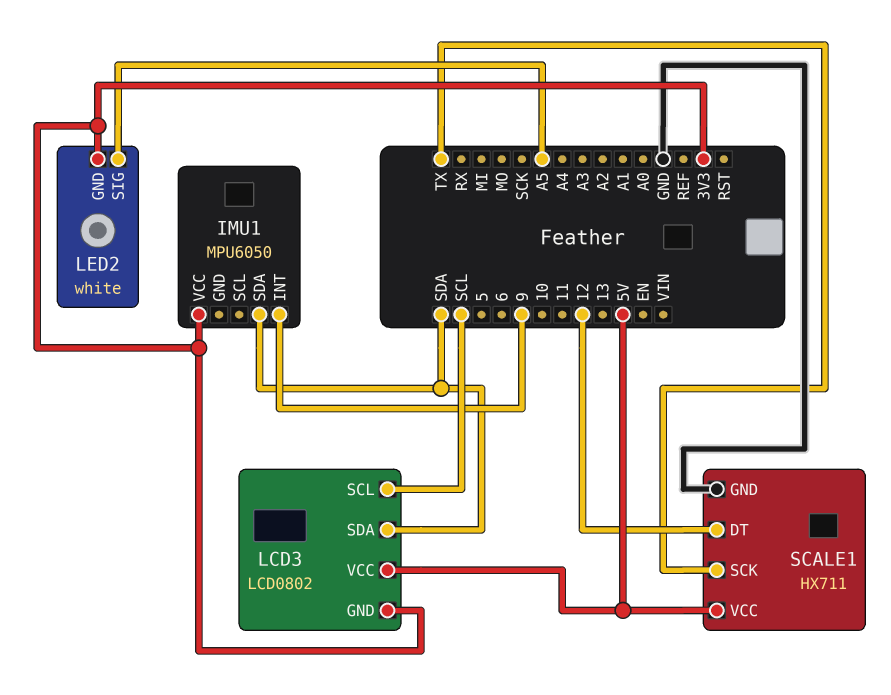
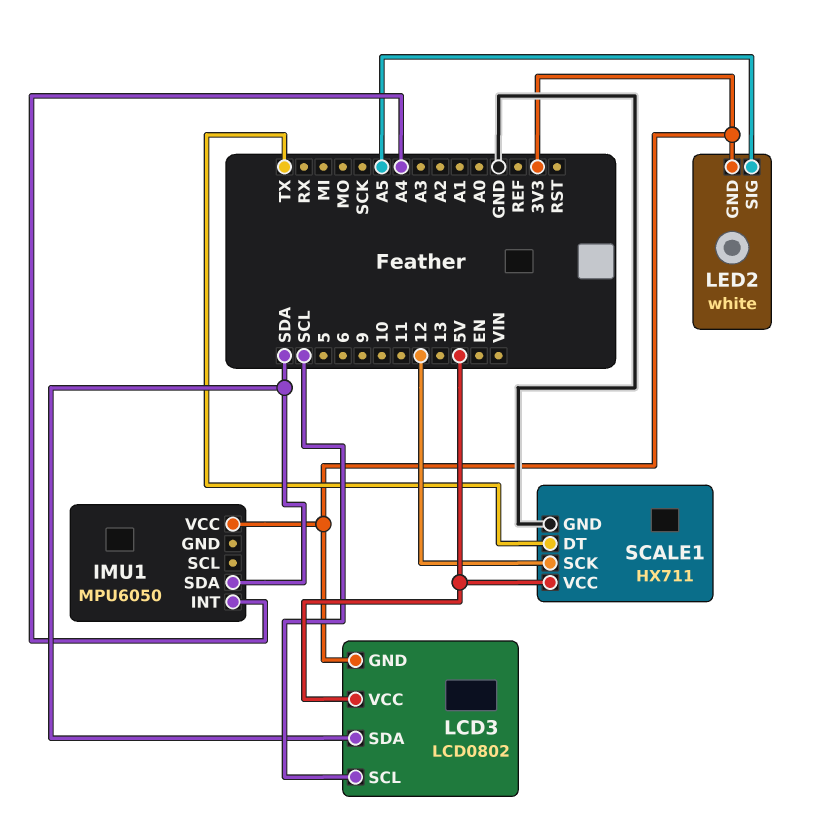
IMU1 pin INT: 9 -> A4
SCALE1 pin DT: 12 -> TX
SCALE1 pin SCK: TX -> 12

